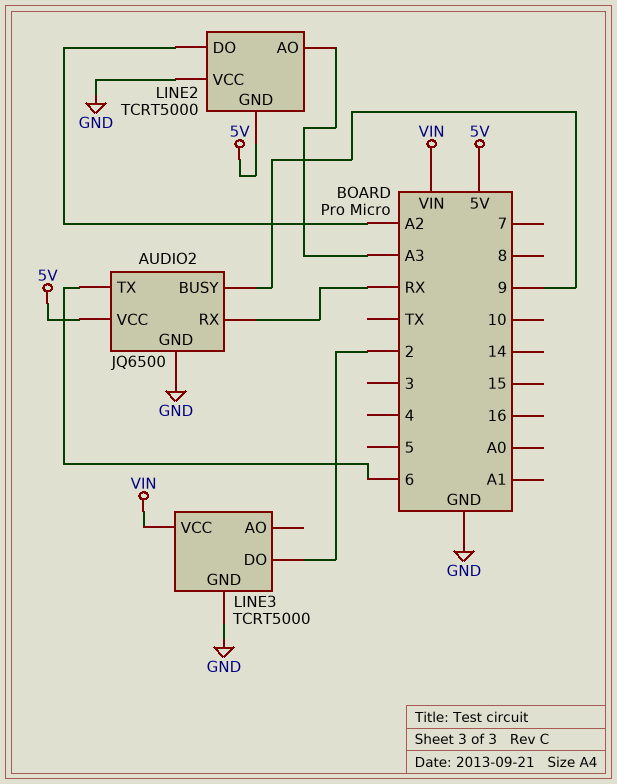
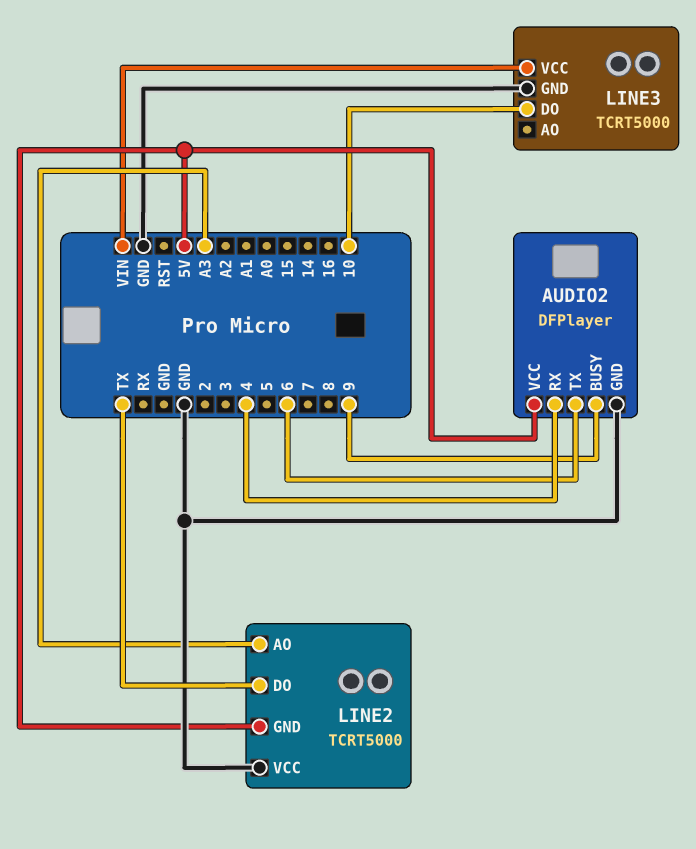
AUDIO2: JQ6500 -> DFPlayer
AUDIO2 pin RX: RX -> 4
LINE2 pin DO: A2 -> TX
LINE3 pin DO: 2 -> 10

